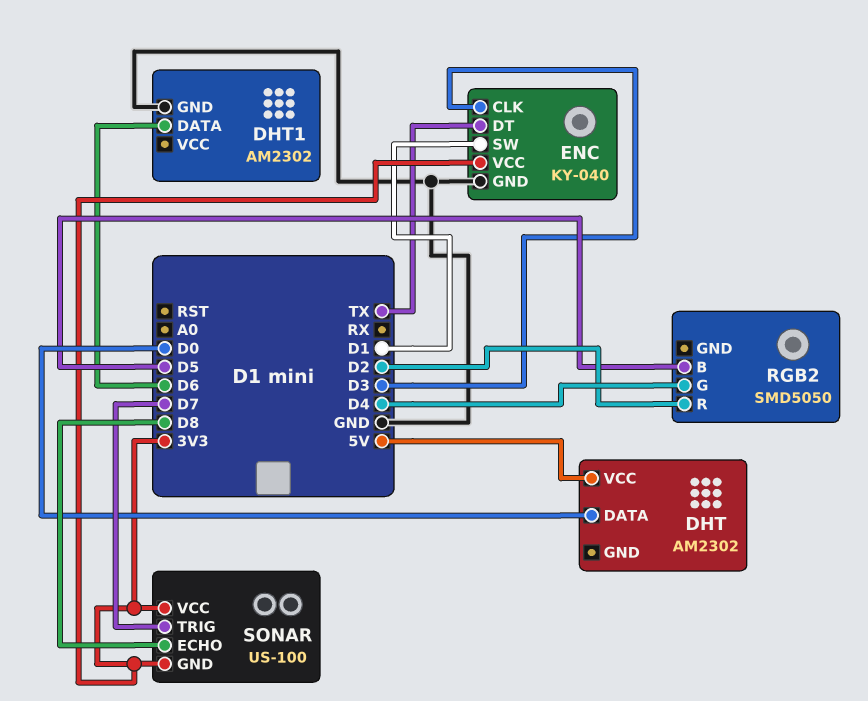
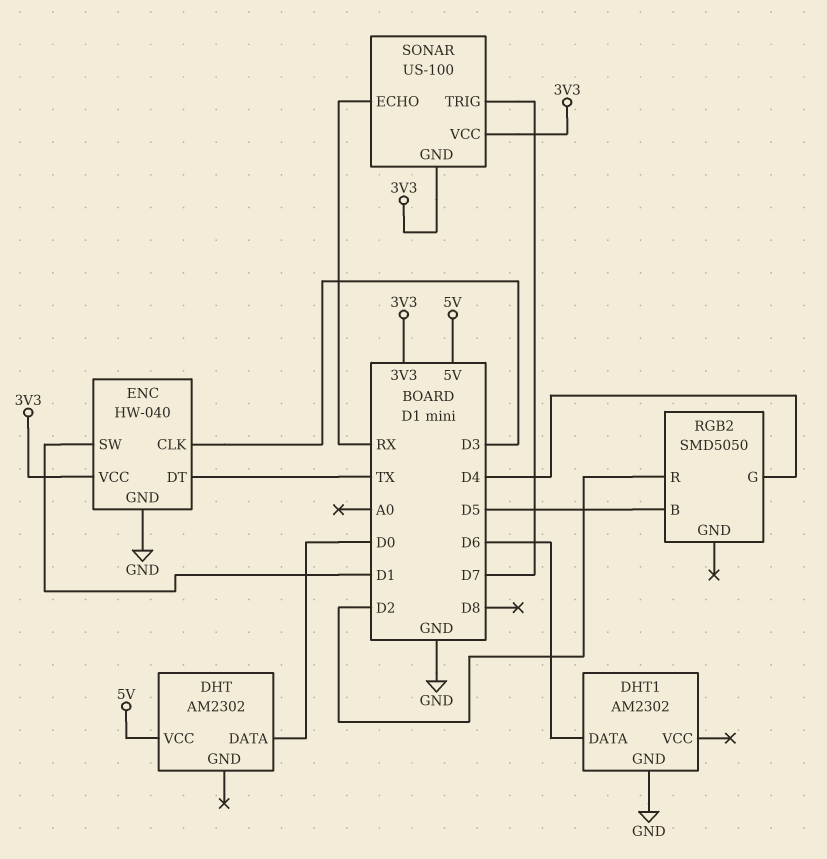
ENC: KY-040 -> HW-040
SONAR pin ECHO: D8 -> RX

